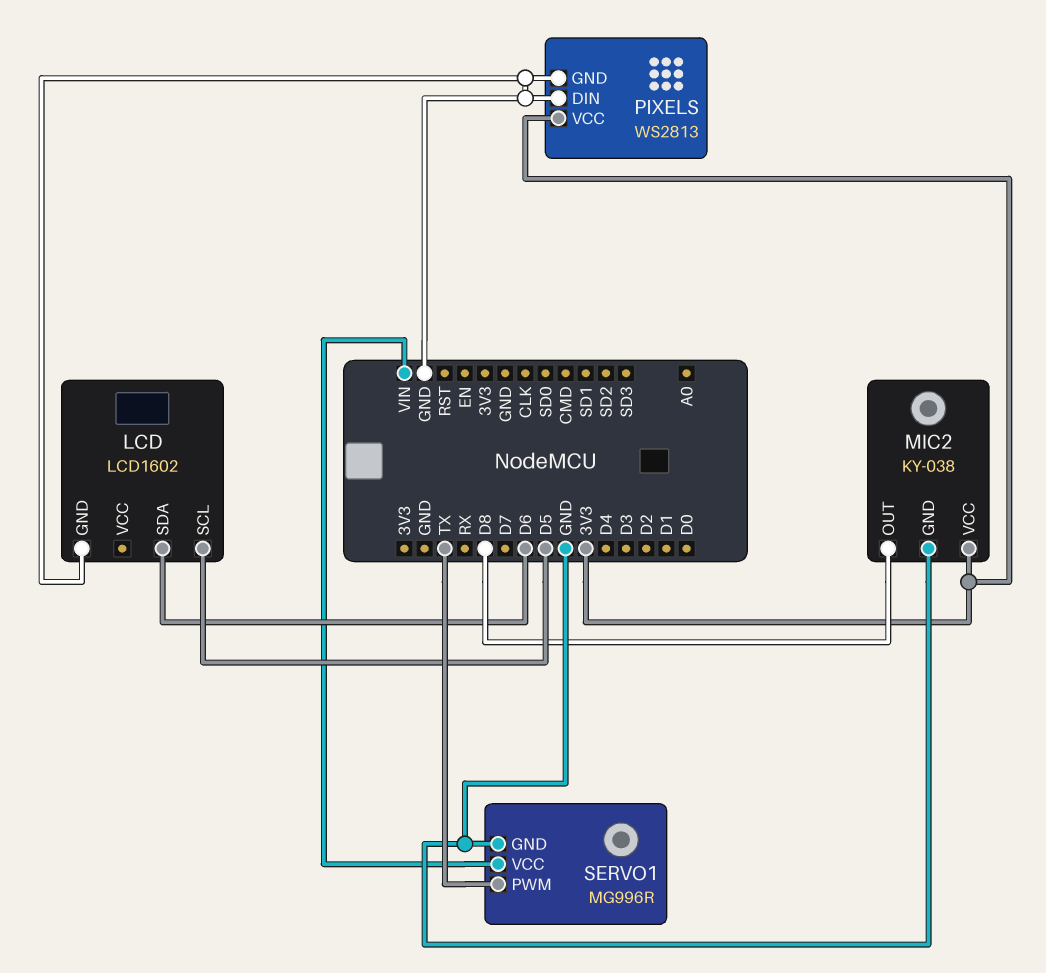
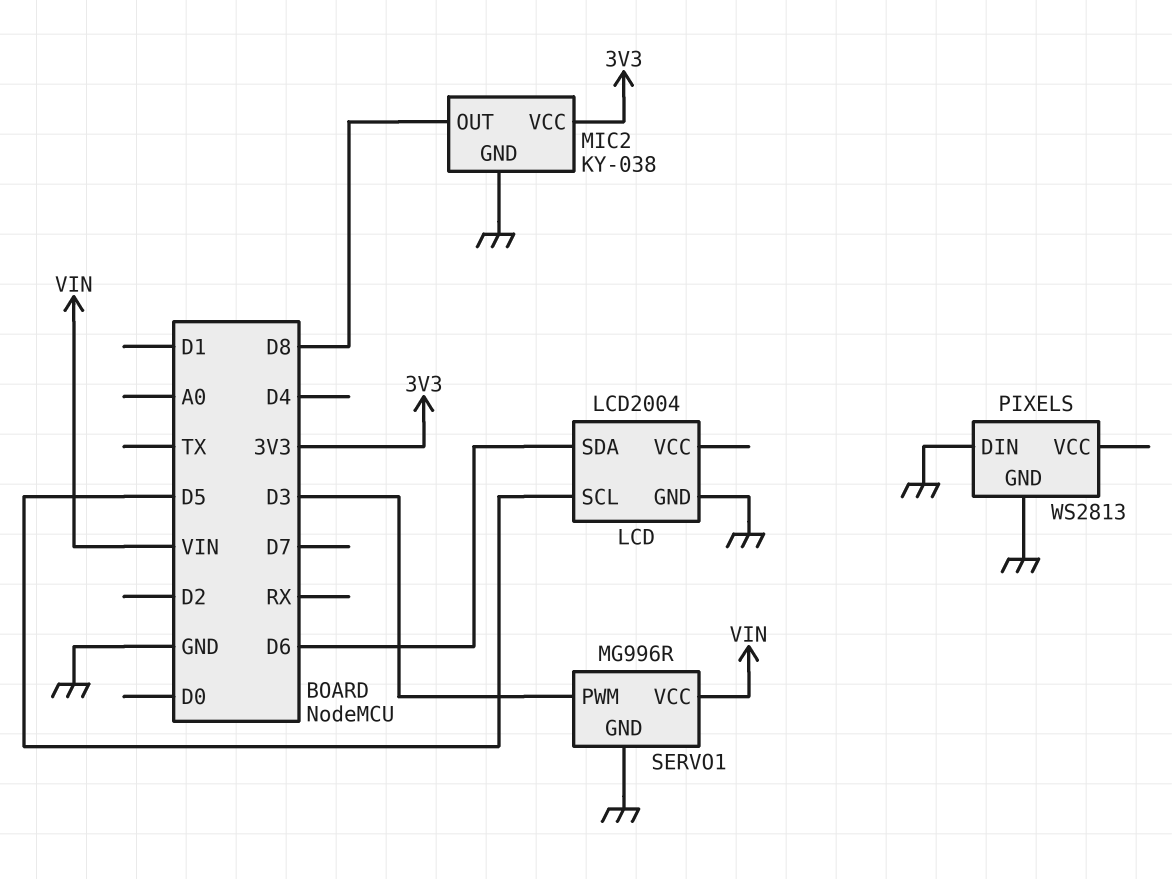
LCD: LCD1602 -> LCD2004
PIXELS pin VCC: 3V3 -> none
SERVO1 pin PWM: TX -> D3

